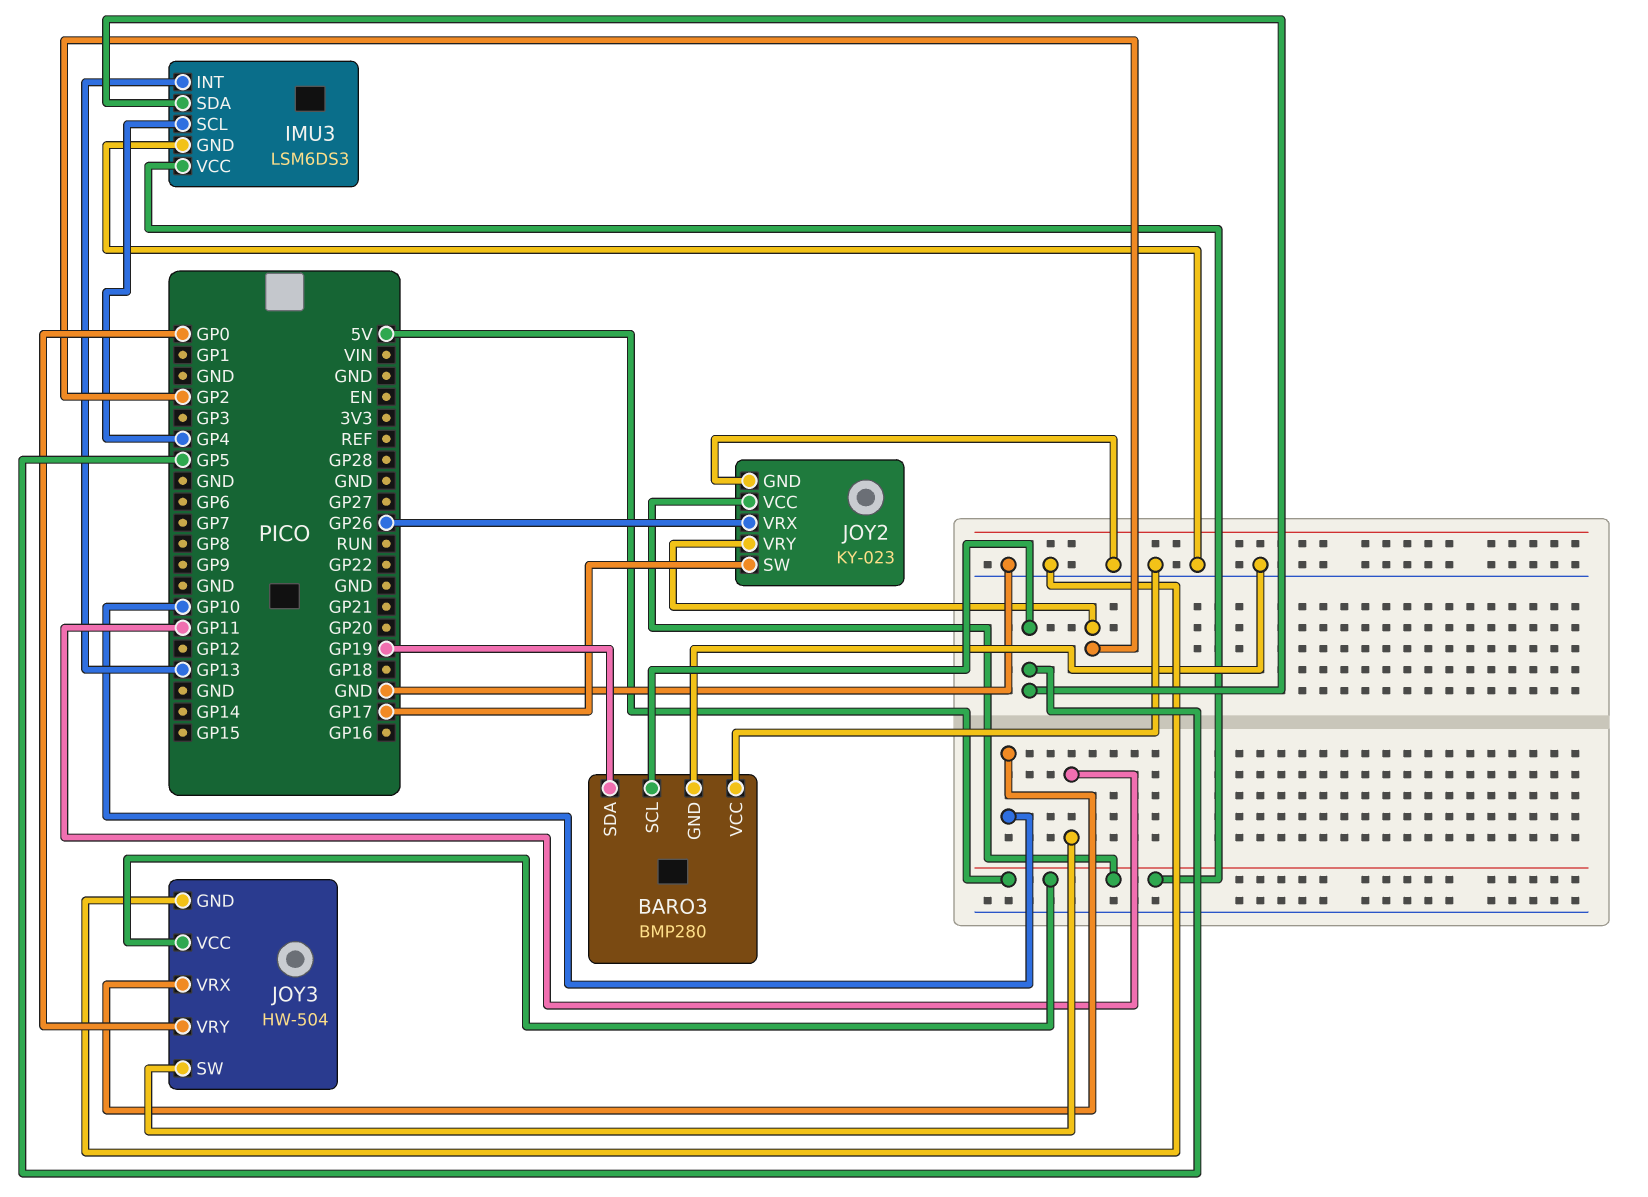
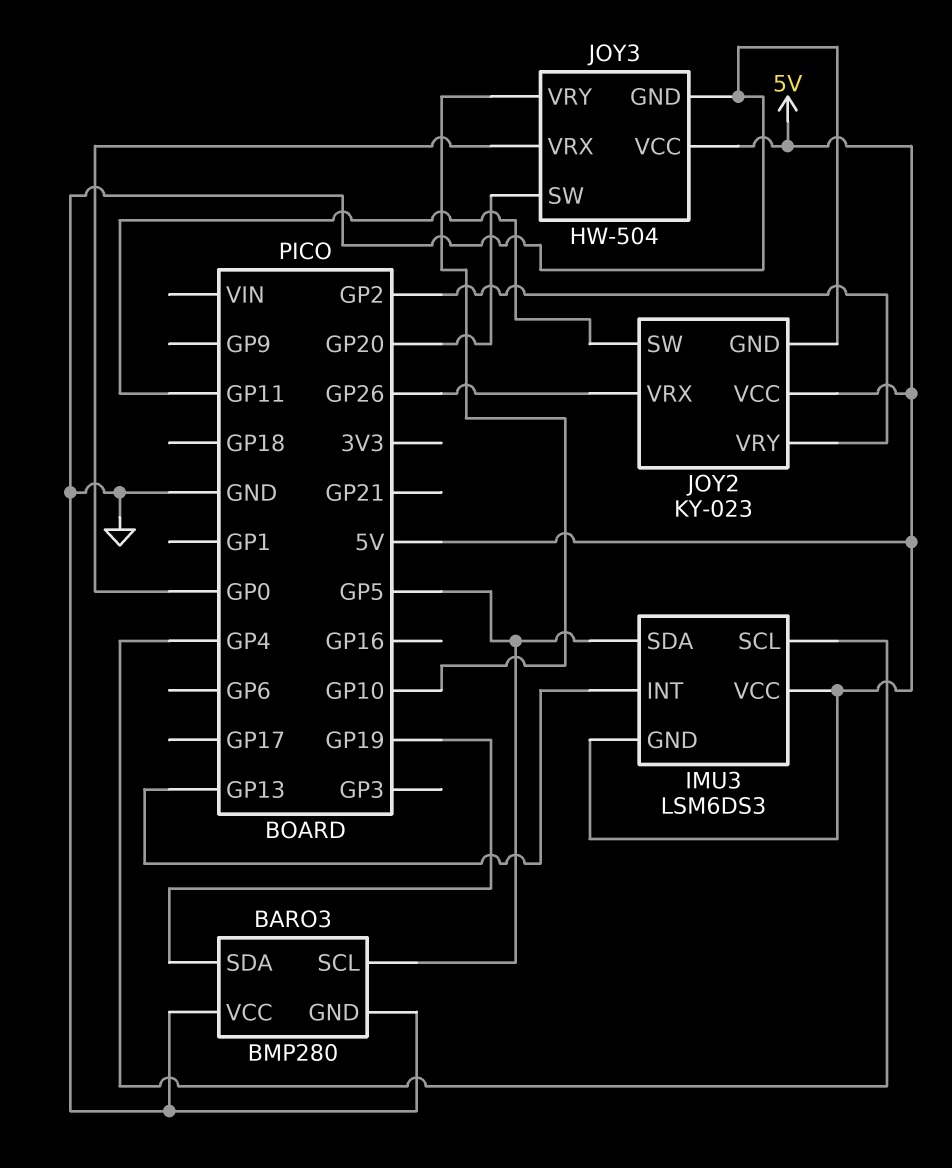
IMU3 pin GND: GND -> 5V
JOY2 pin SW: GP17 -> GP11
JOY3 pin SW: GP11 -> GP20
JOY3 pin VRX: GP10 -> GP0
JOY3 pin VRY: GP0 -> GP10

